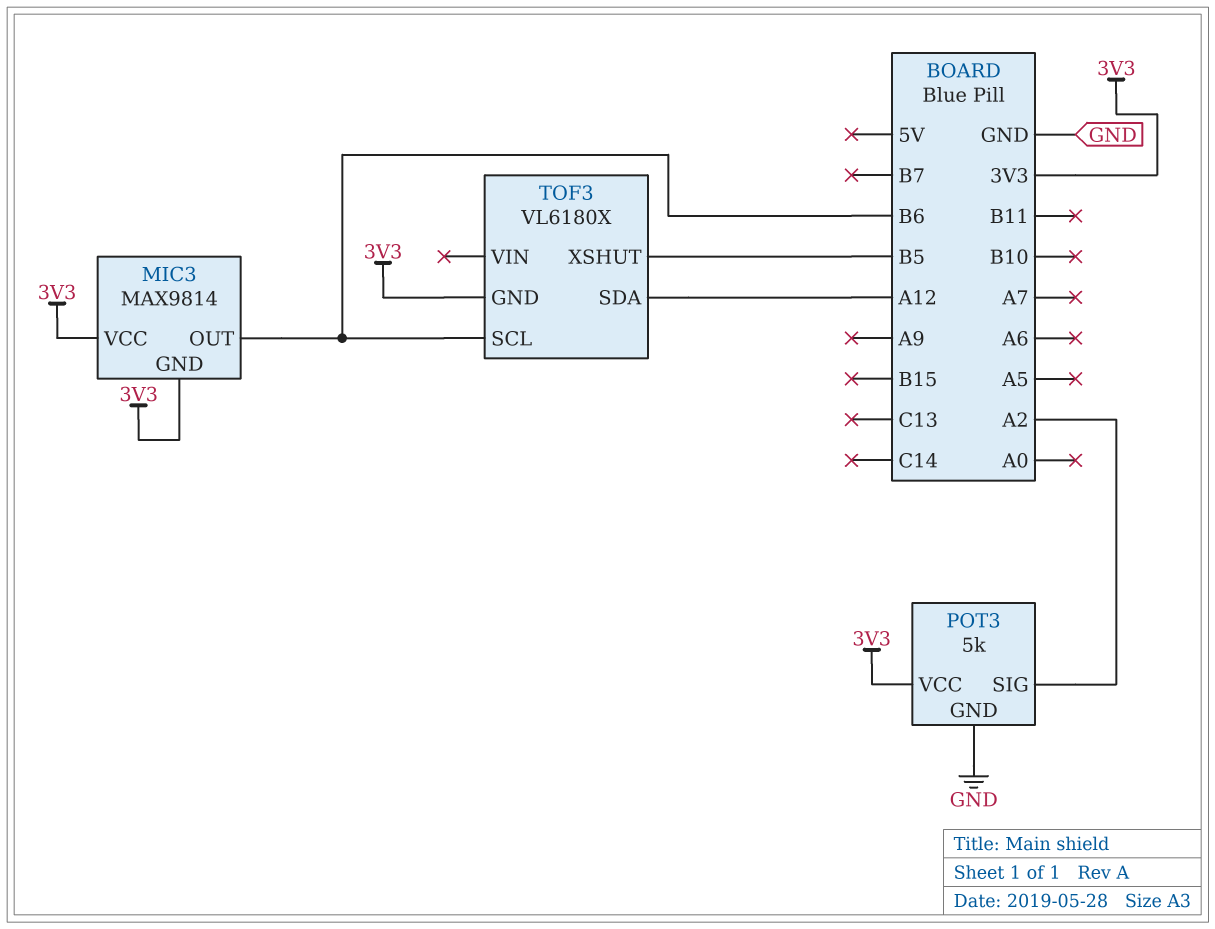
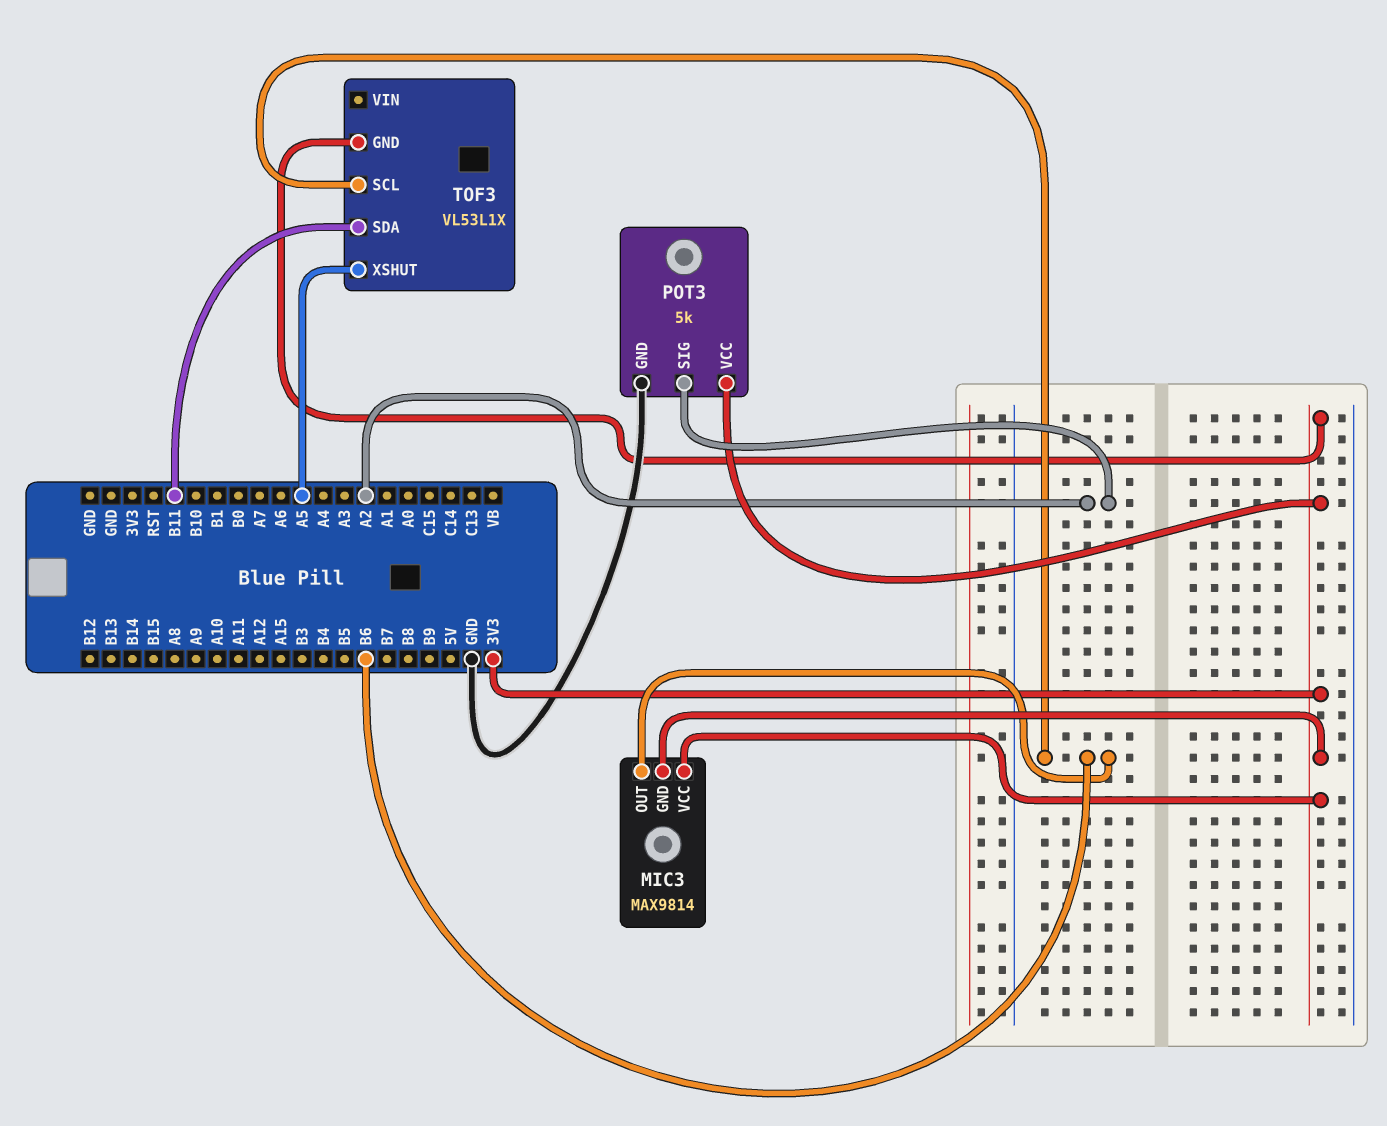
TOF3: VL6180X -> VL53L1X
TOF3 pin SDA: A12 -> B11
TOF3 pin XSHUT: B5 -> A5

